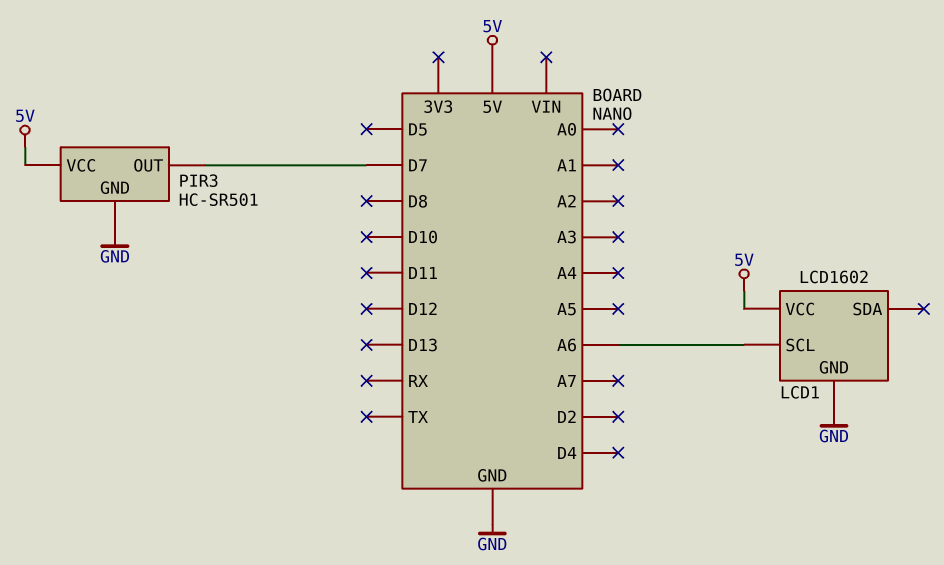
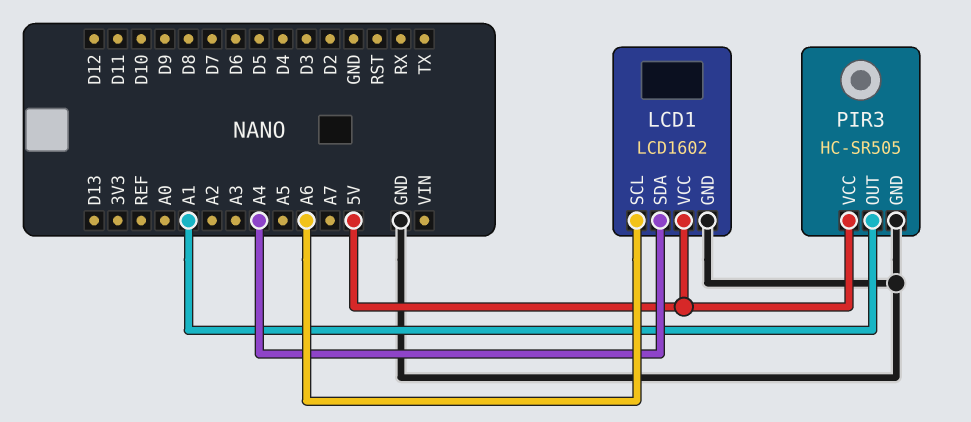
LCD1 pin SDA: none -> A4
PIR3: HC-SR501 -> HC-SR505
PIR3 pin OUT: D7 -> A1

